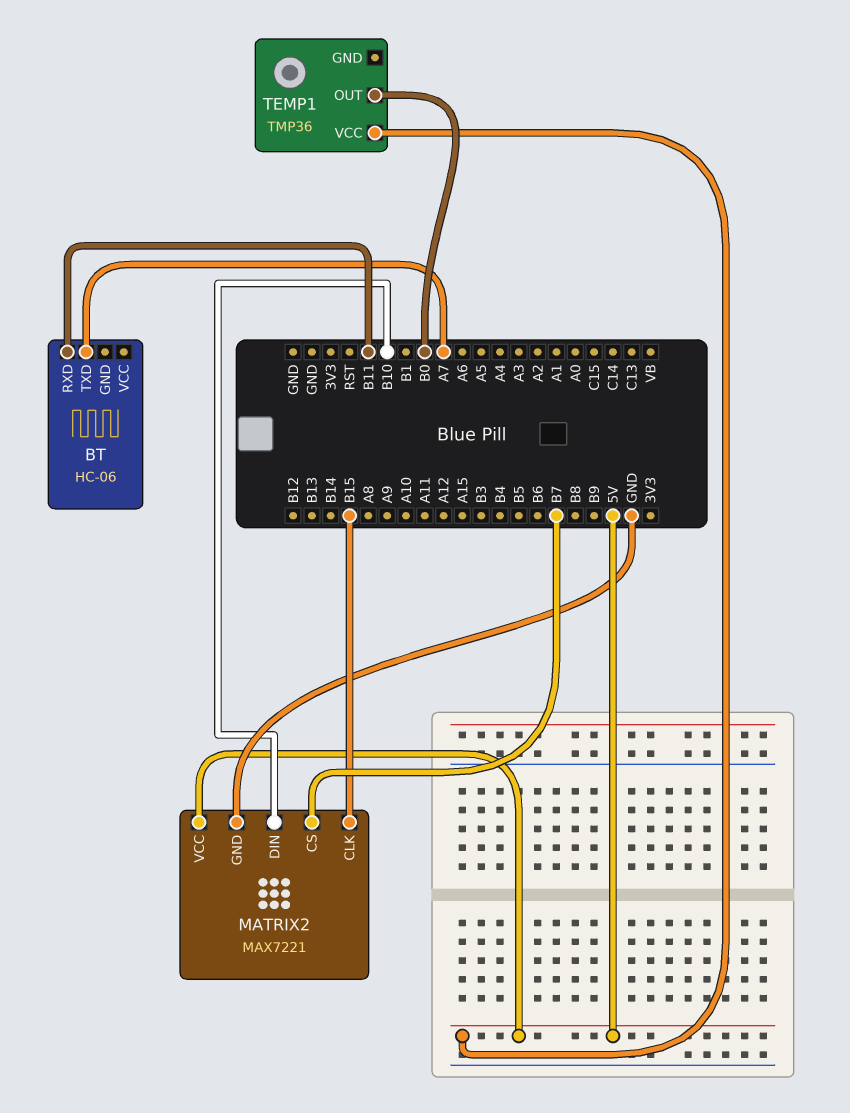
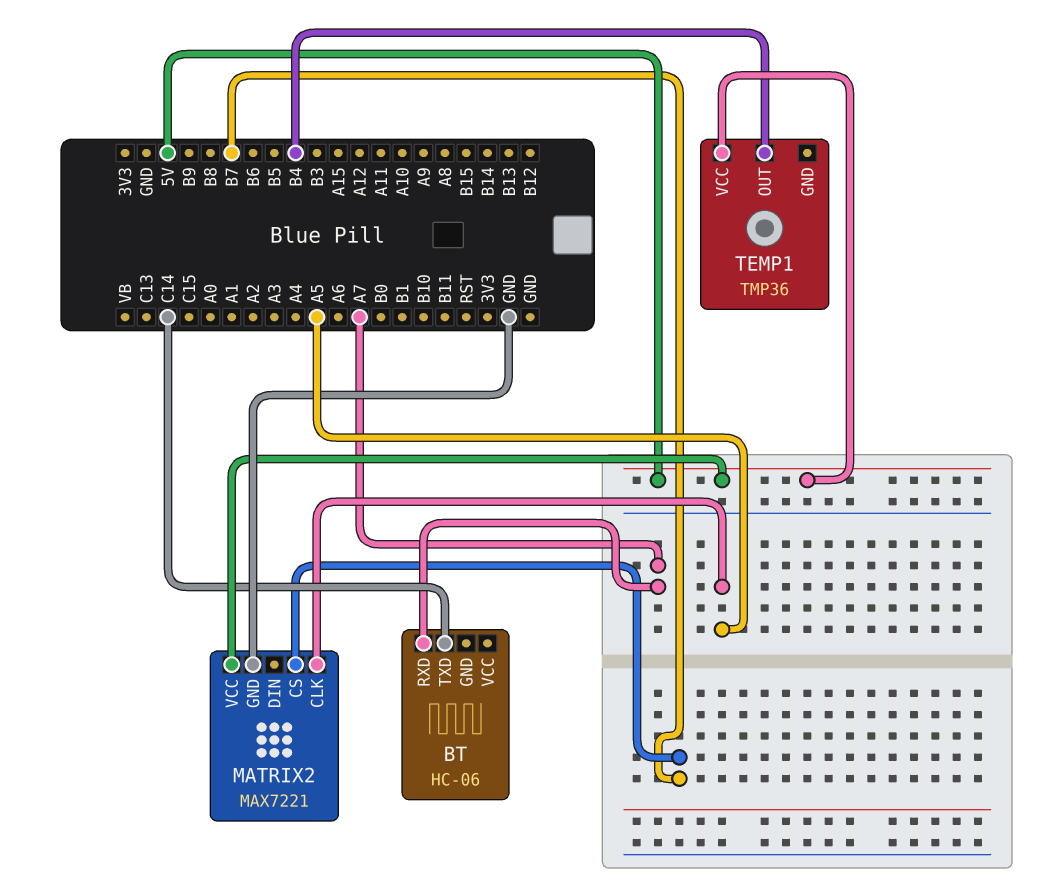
BT pin RXD: B11 -> A7
BT pin TXD: A7 -> C14
MATRIX2 pin CLK: B15 -> A5
MATRIX2 pin DIN: B10 -> none
TEMP1 pin OUT: B0 -> B4

